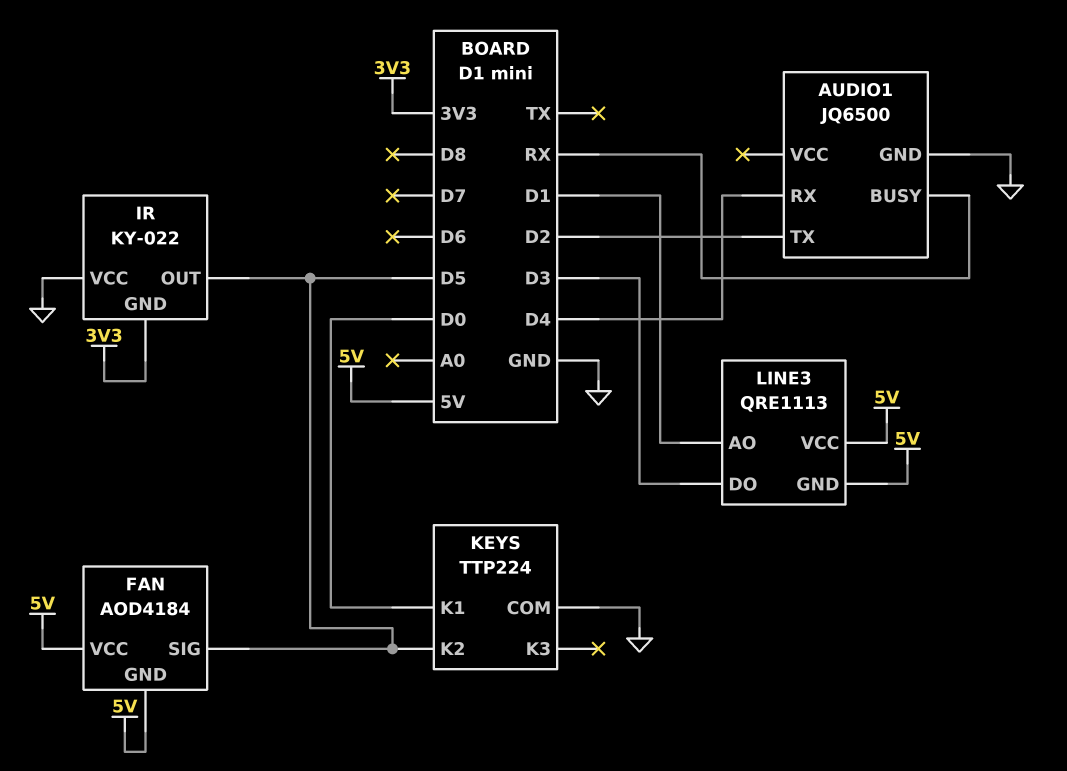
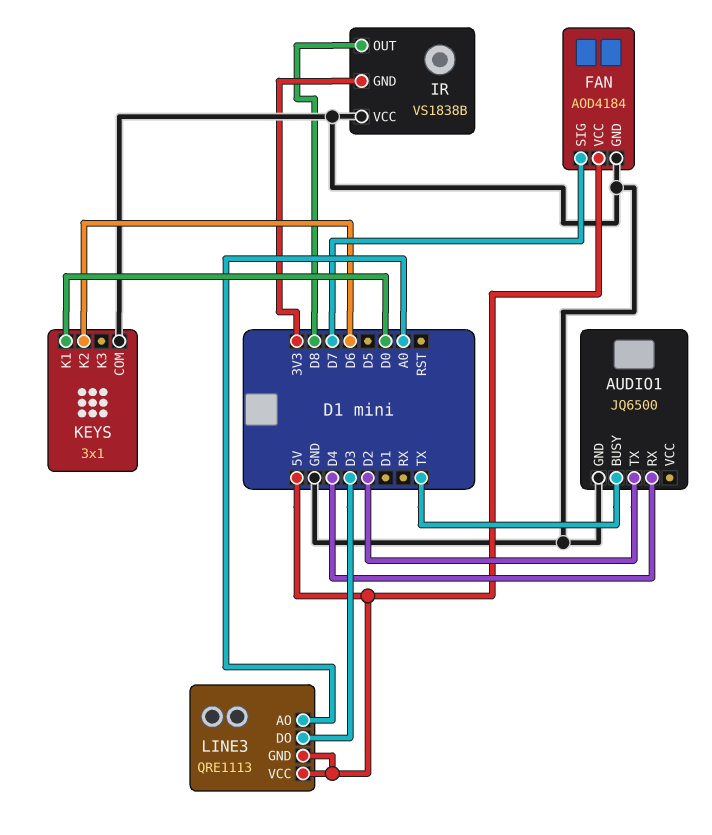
AUDIO1 pin BUSY: RX -> TX
FAN pin GND: 5V -> GND
FAN pin SIG: D5 -> D7
IR: KY-022 -> VS1838B
IR pin OUT: D5 -> D8
KEYS: TTP224 -> 3x1
KEYS pin K2: D5 -> D6
LINE3 pin AO: D1 -> A0

